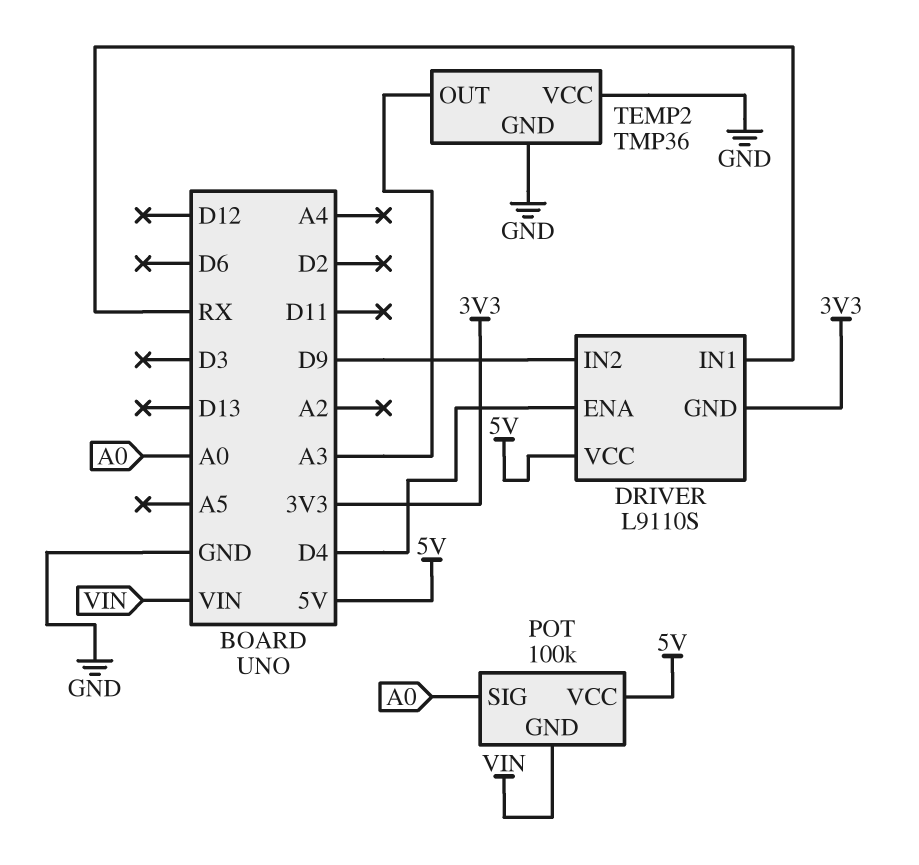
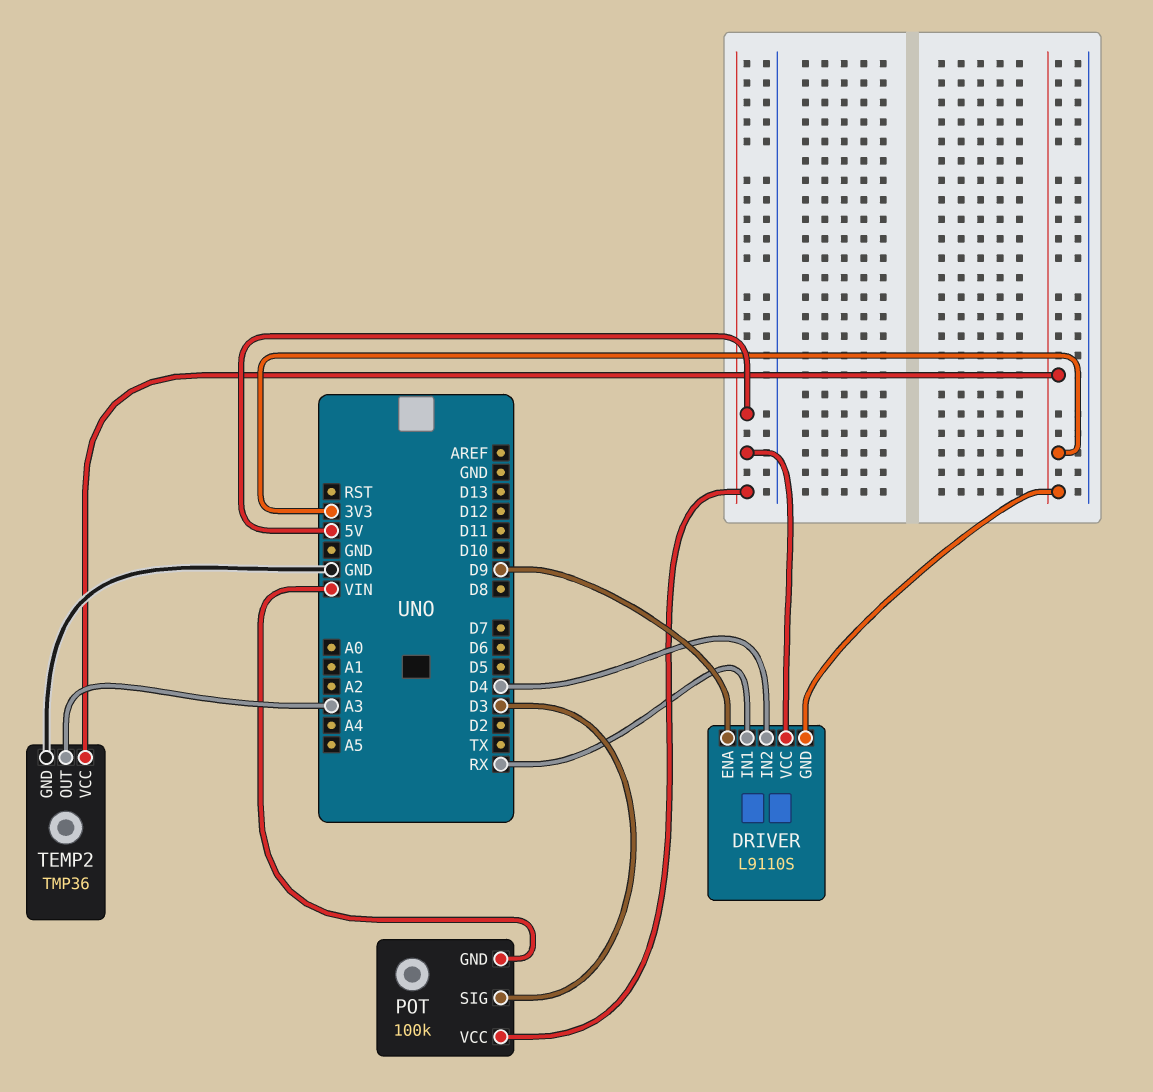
DRIVER pin ENA: D4 -> D9
DRIVER pin IN2: D9 -> D4
POT pin SIG: A0 -> D3
TEMP2 pin VCC: GND -> 3V3

